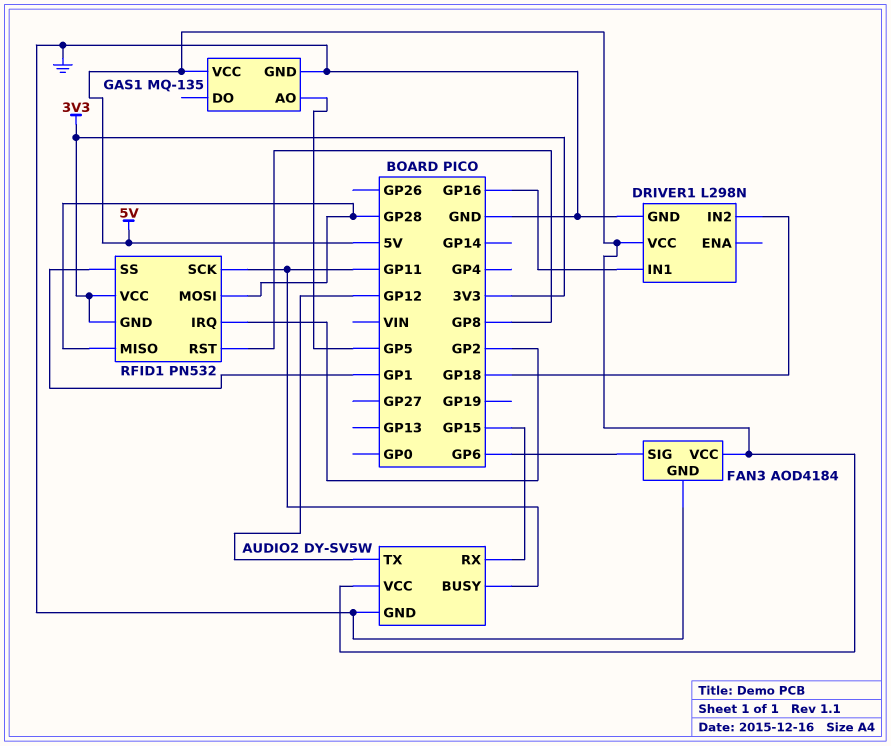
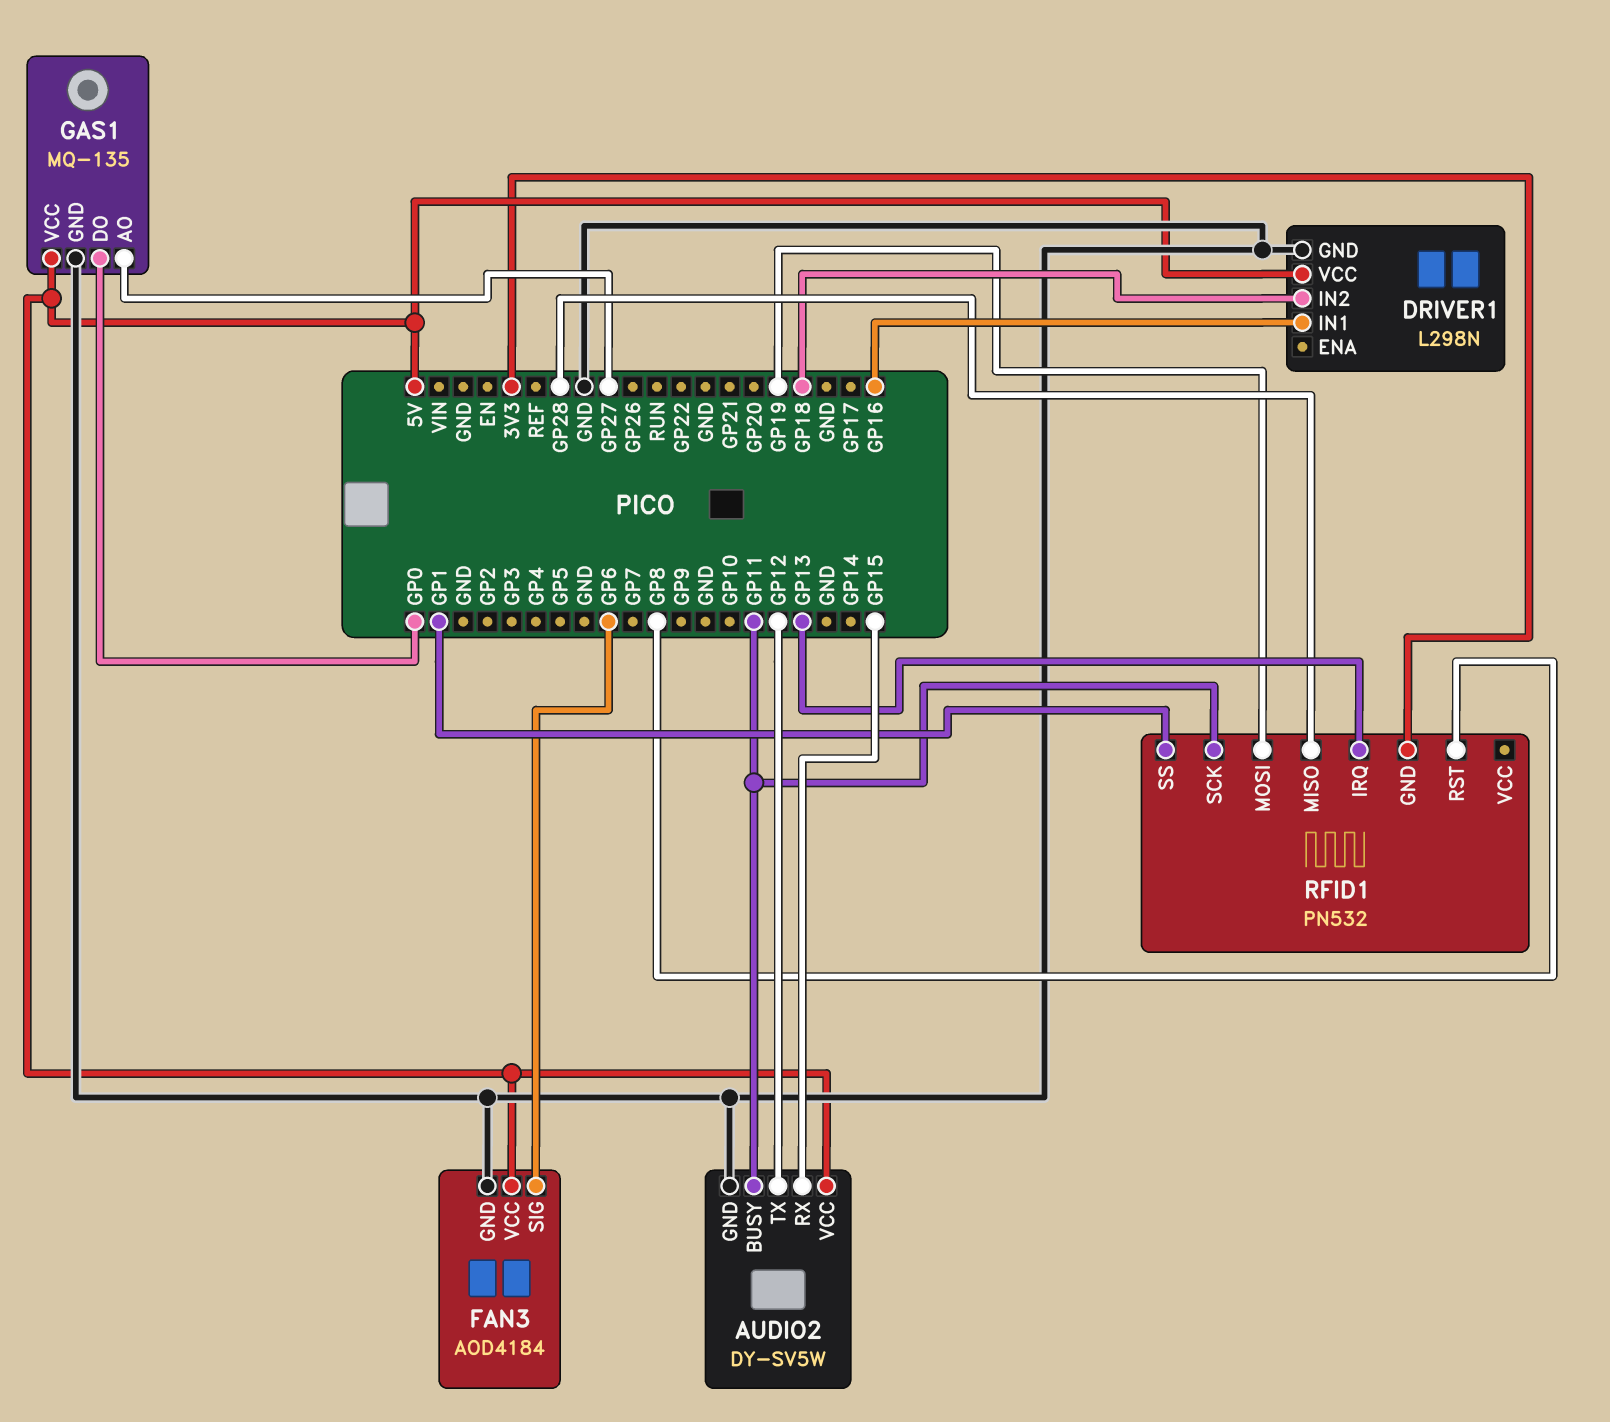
GAS1 pin AO: GP5 -> GP27
GAS1 pin DO: none -> GP0
RFID1 pin IRQ: GP2 -> GP13
RFID1 pin MOSI: GP28 -> GP19
RFID1 pin VCC: 3V3 -> none

